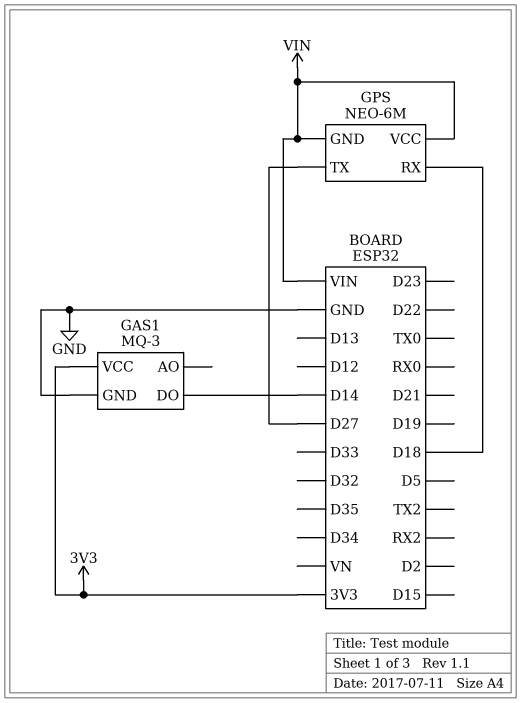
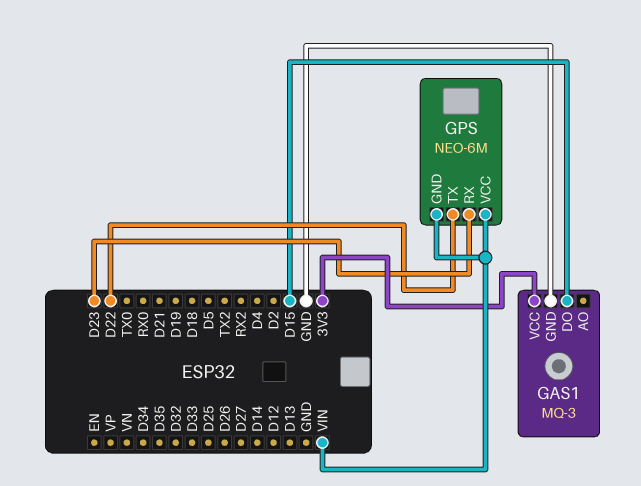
GAS1 pin DO: D14 -> D15
GPS pin RX: D18 -> D23
GPS pin TX: D27 -> D22

